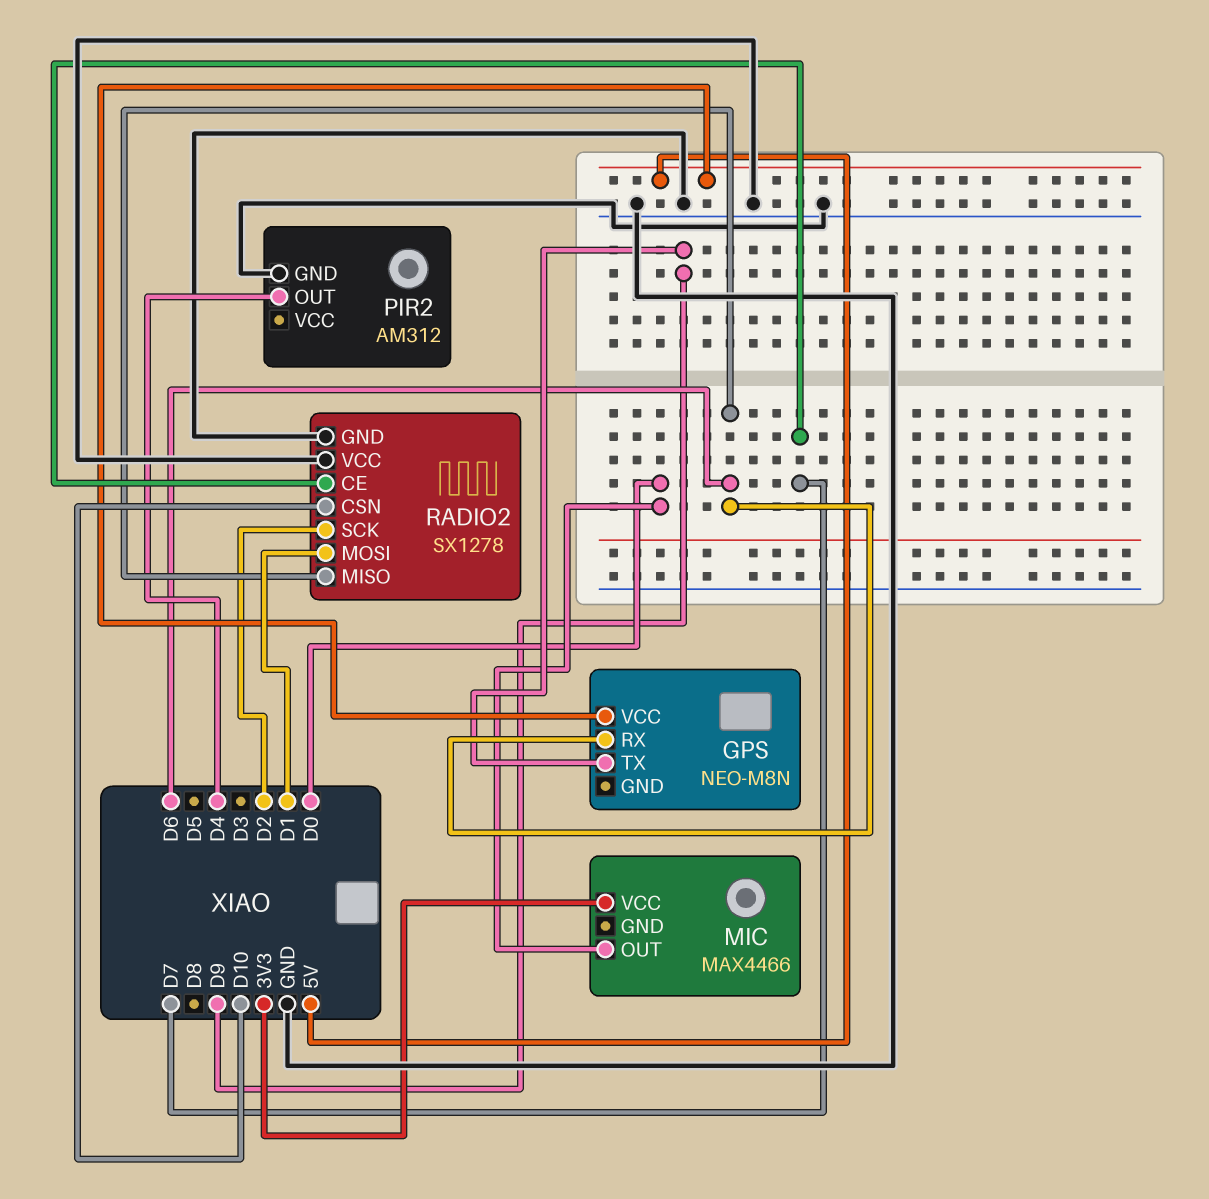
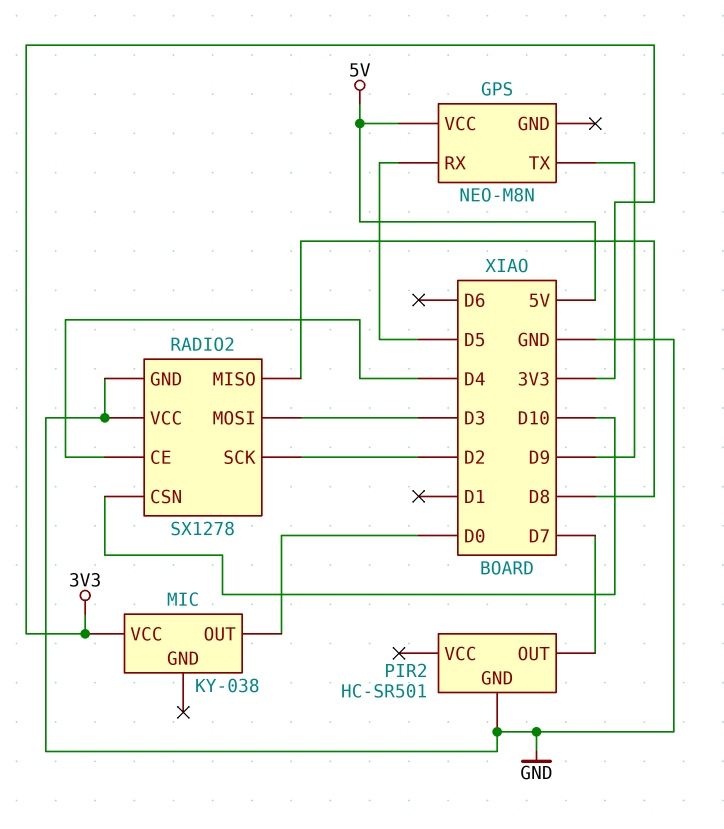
GPS pin RX: D6 -> D5
MIC: MAX4466 -> KY-038
PIR2: AM312 -> HC-SR501
PIR2 pin OUT: D4 -> D7
RADIO2 pin CE: D7 -> D4
RADIO2 pin MISO: D6 -> D8
RADIO2 pin MOSI: D1 -> D3

